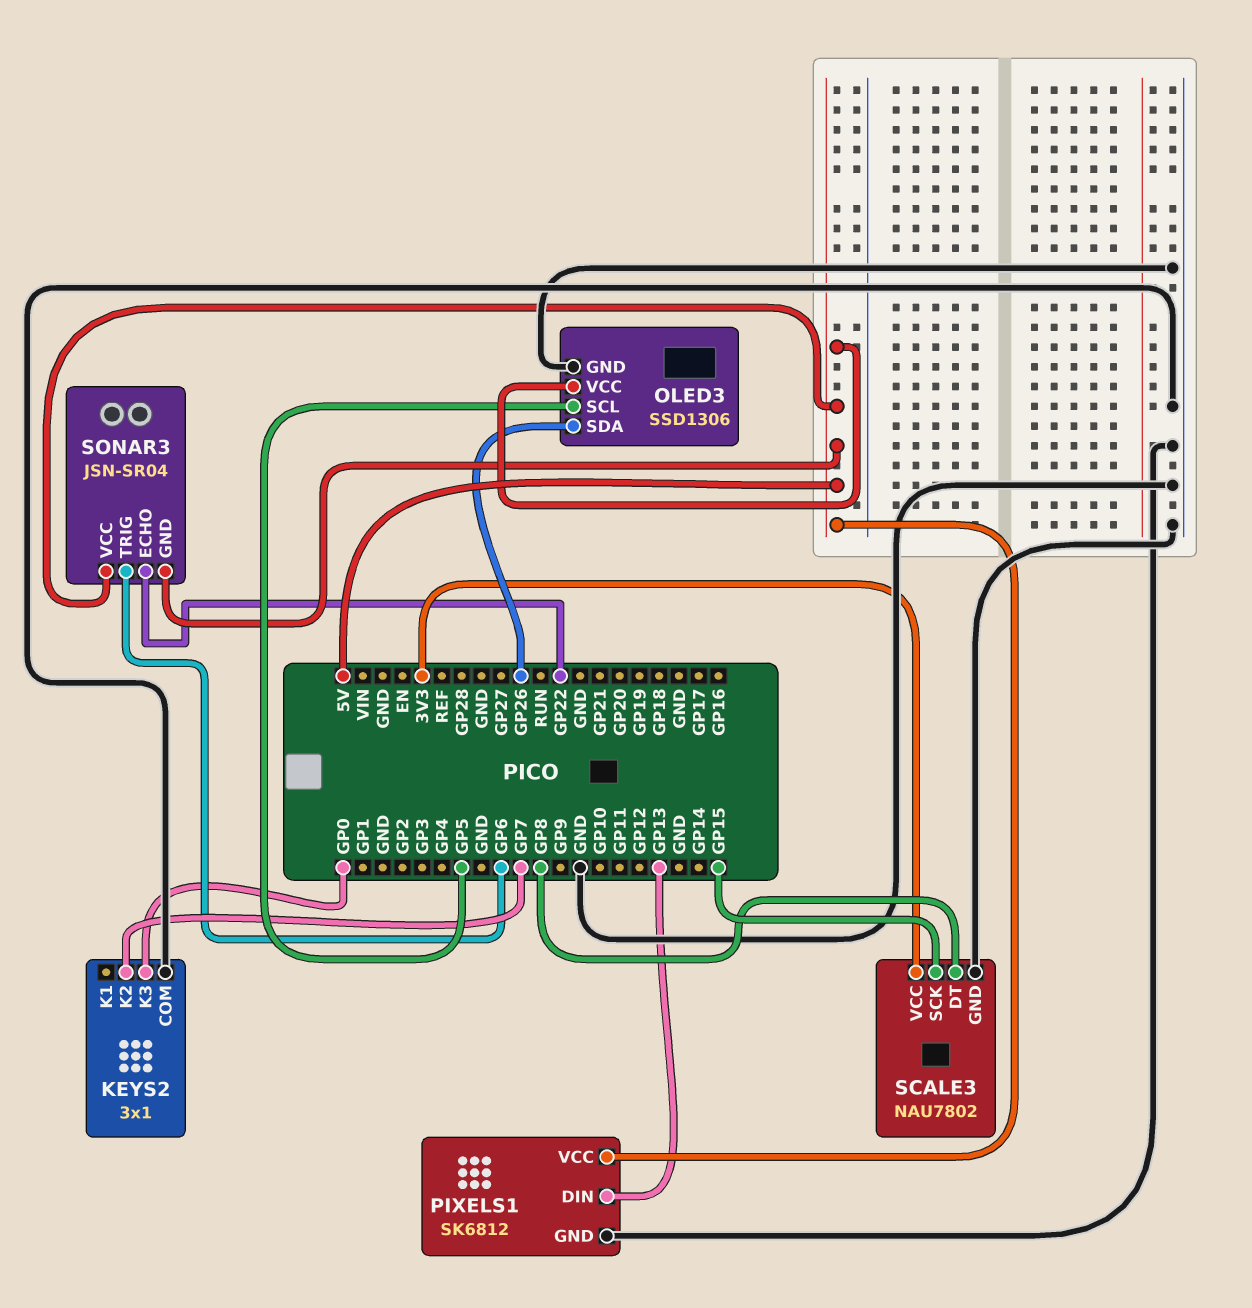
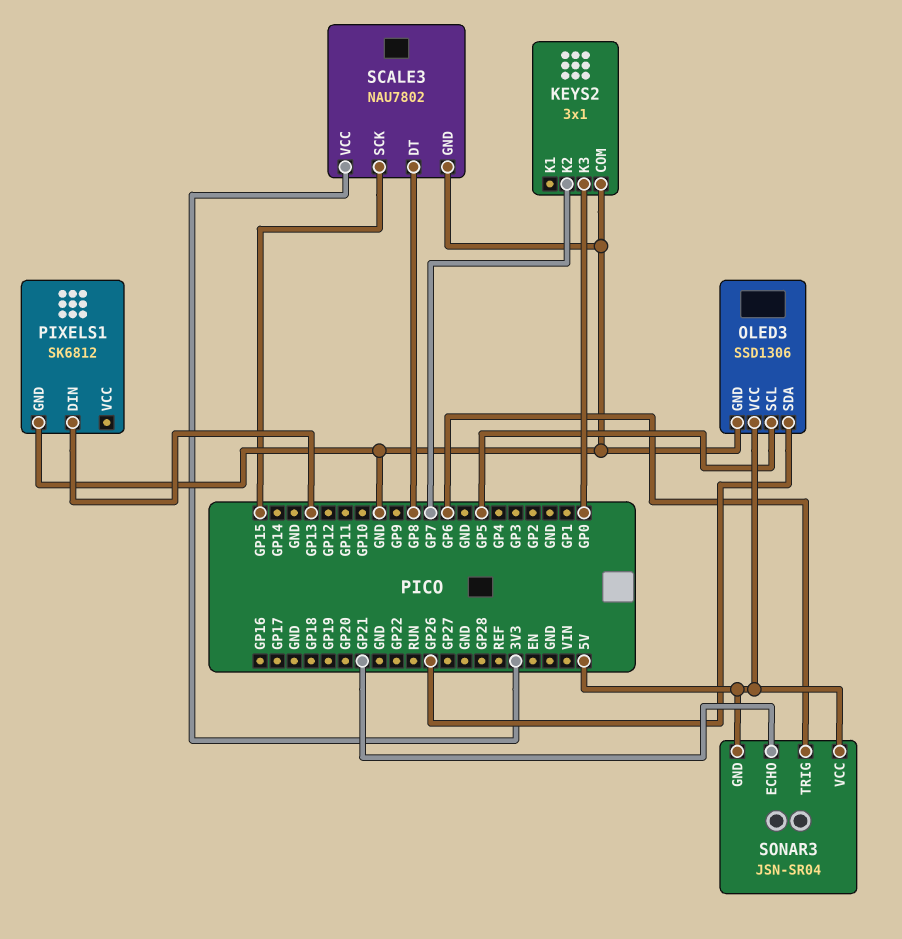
PIXELS1 pin VCC: 5V -> none
SONAR3 pin ECHO: GP22 -> GP21

